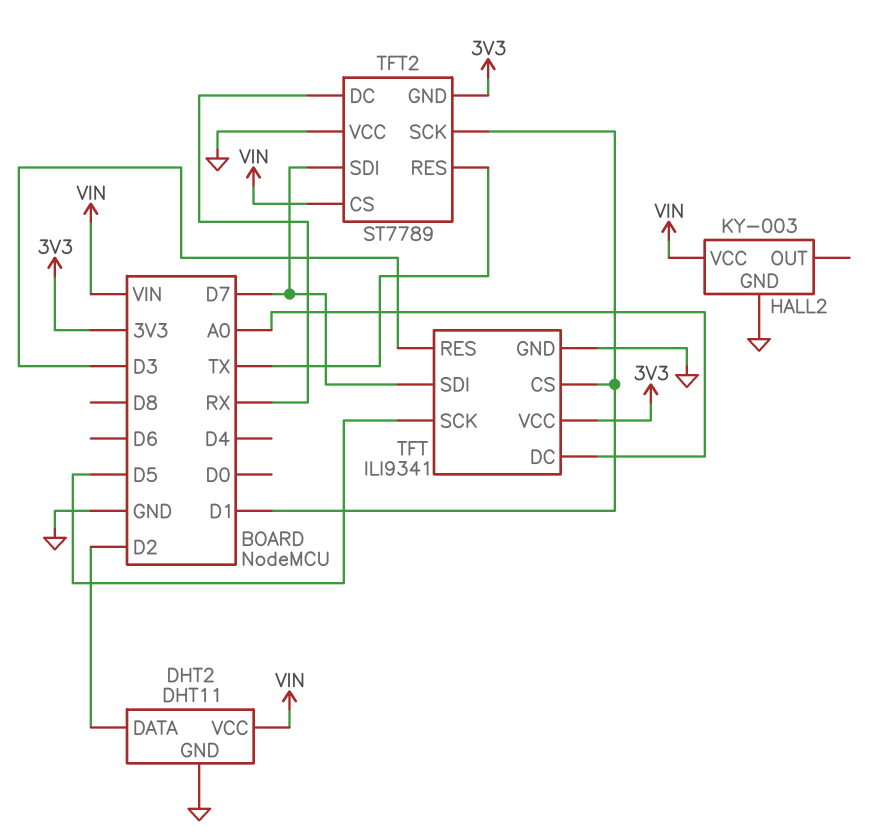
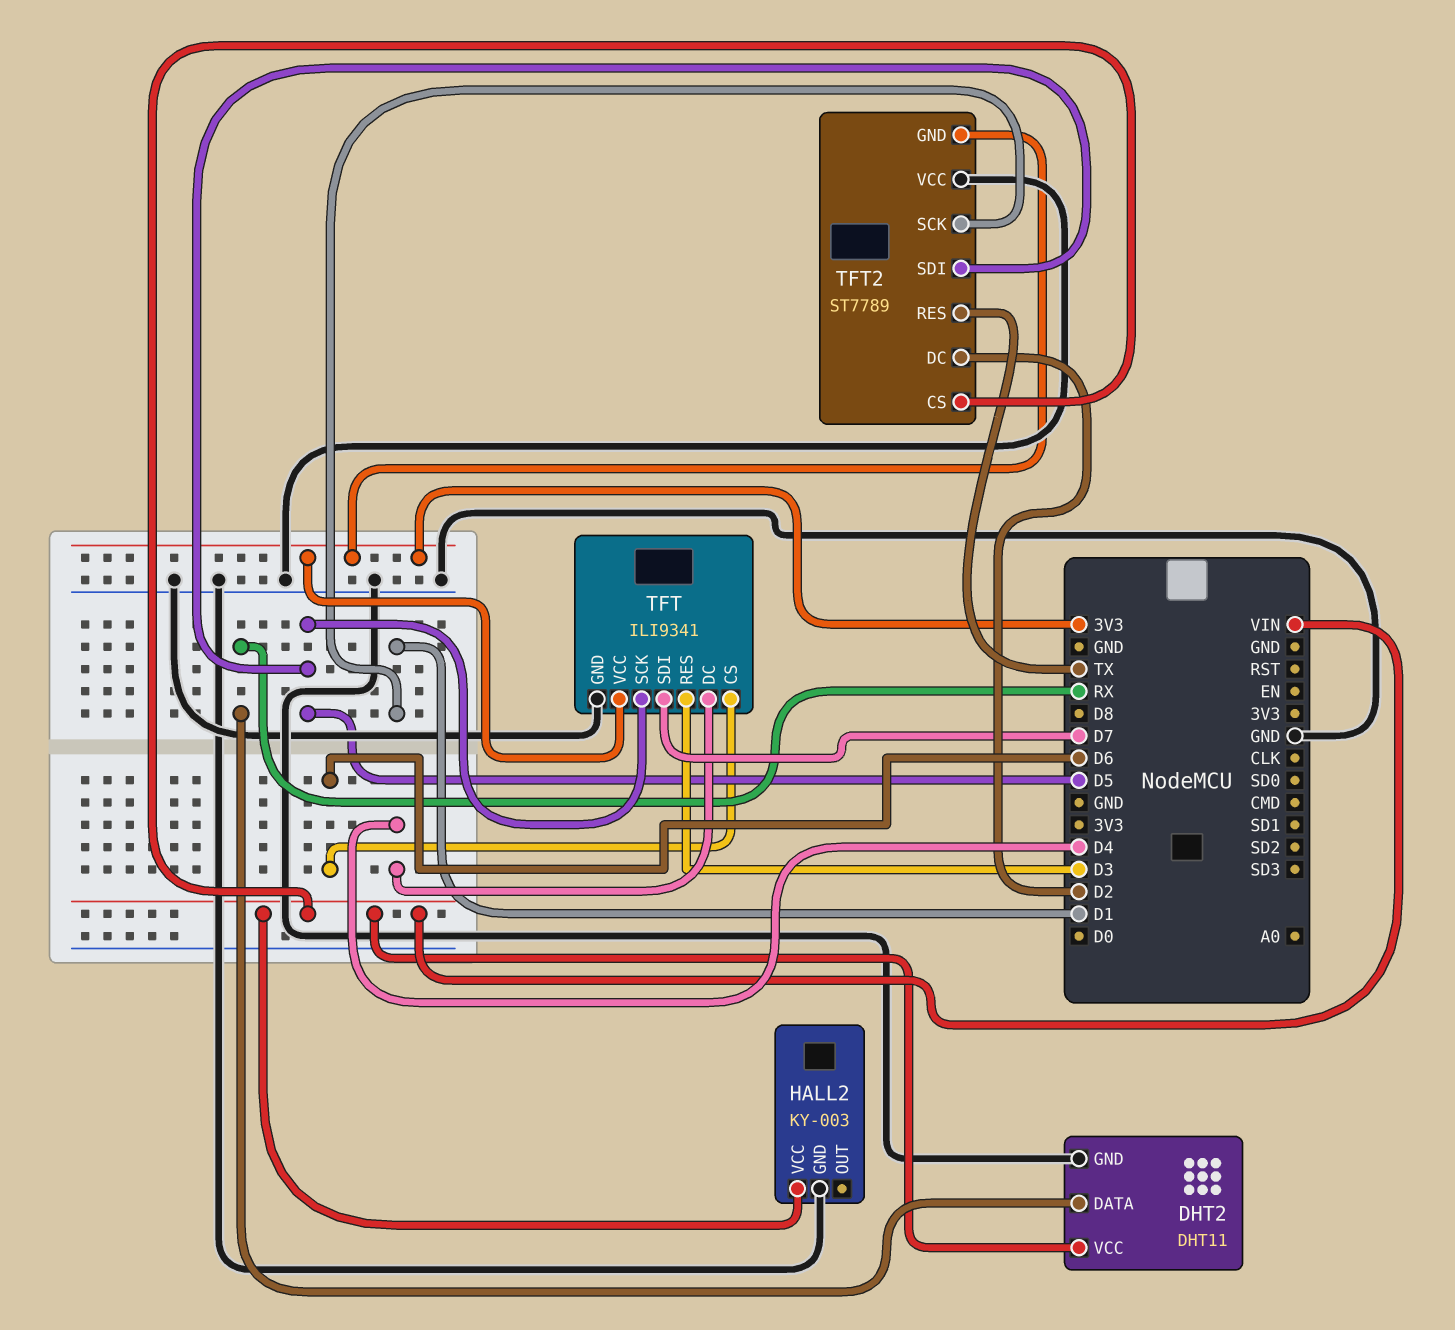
DHT2 pin DATA: D2 -> RX
TFT pin CS: D1 -> D6
TFT pin DC: A0 -> D4
TFT2 pin DC: RX -> D2
TFT2 pin SDI: D7 -> D5

